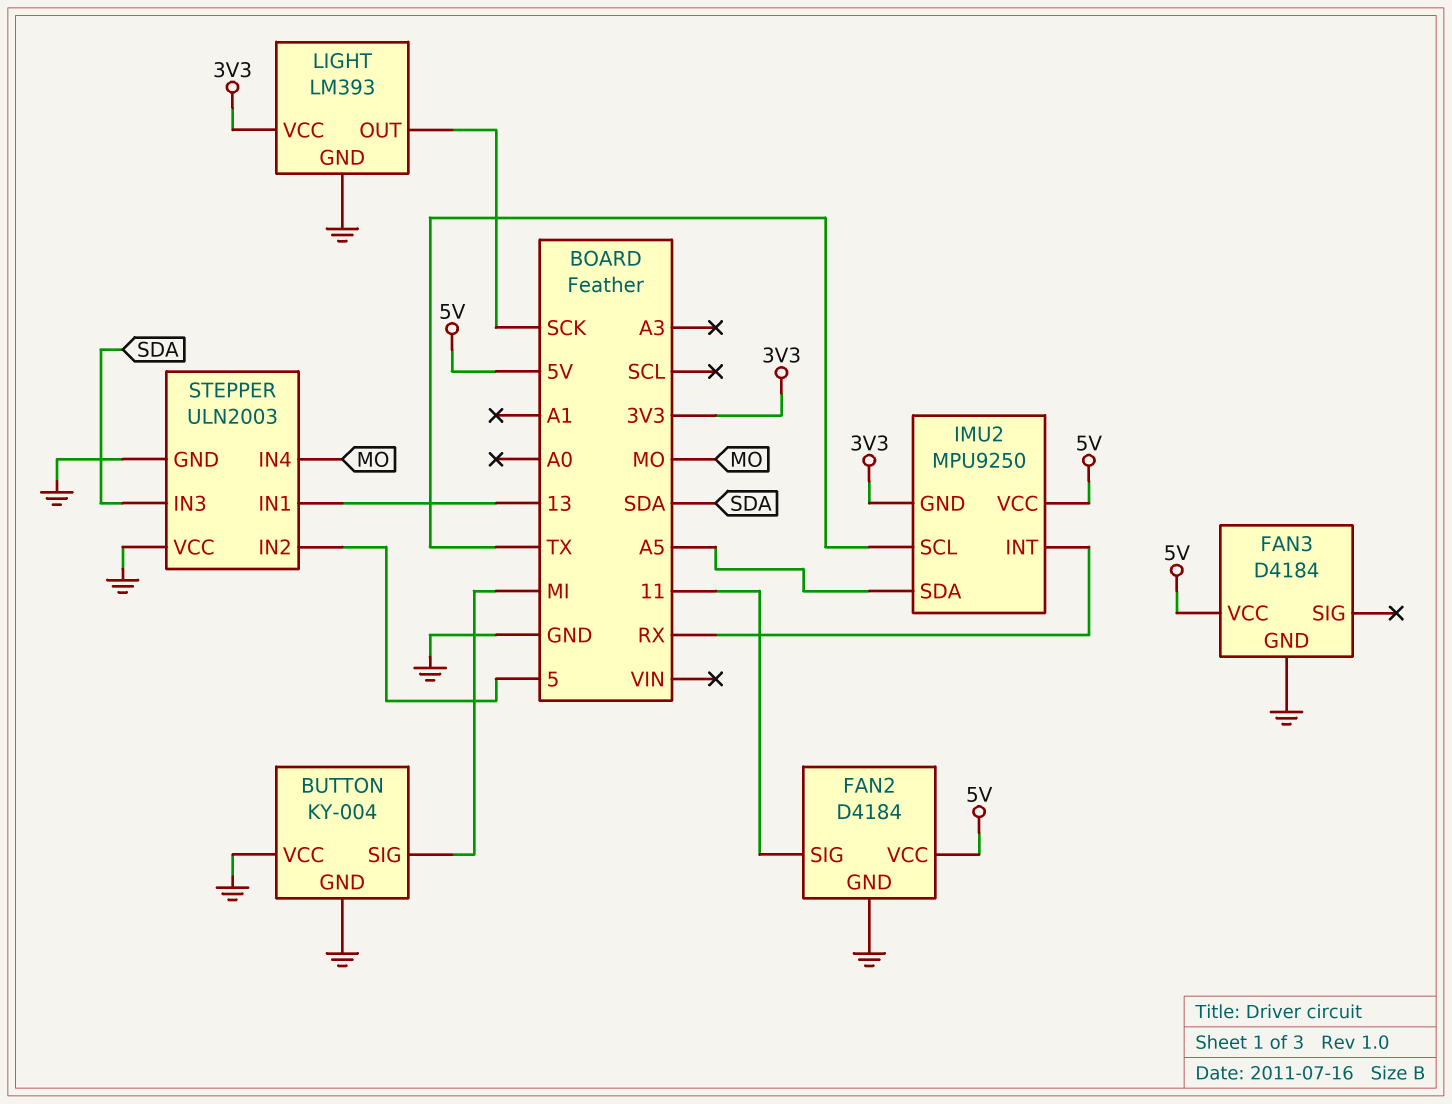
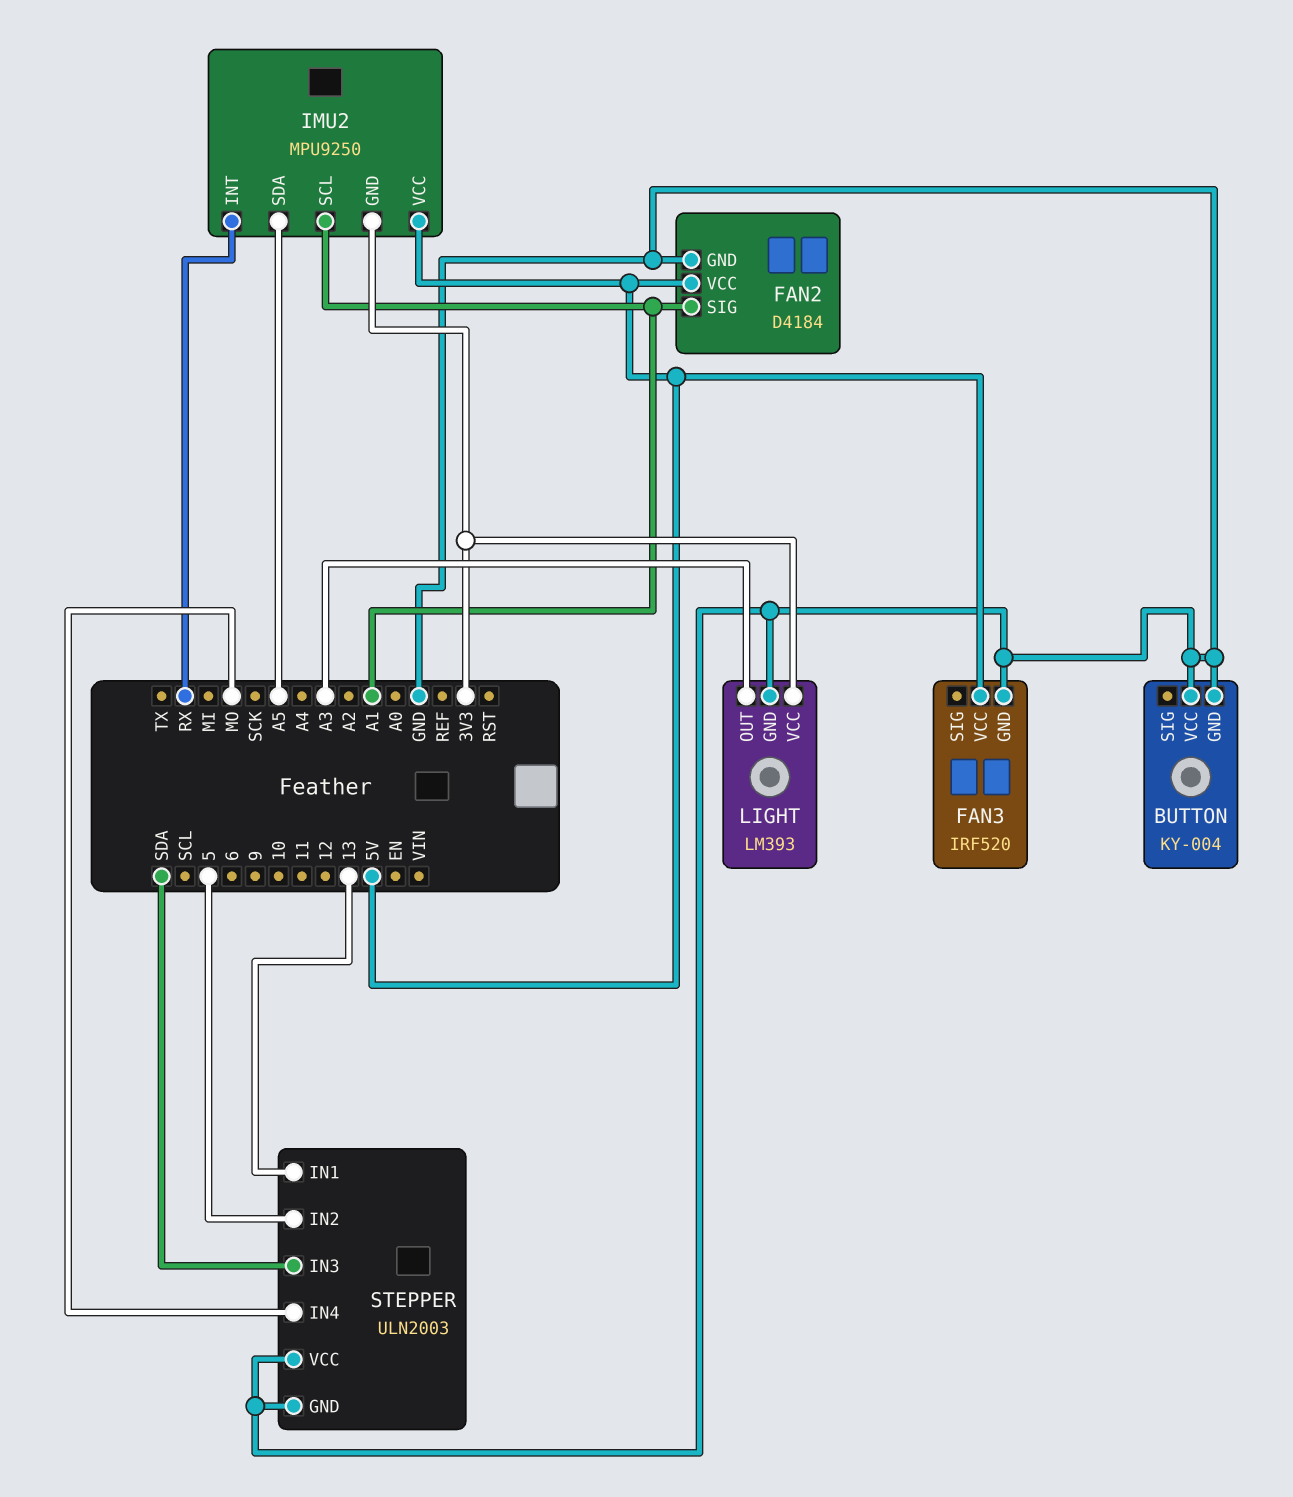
BUTTON pin SIG: MI -> none
FAN2 pin SIG: 11 -> A1
FAN3: D4184 -> IRF520
IMU2 pin SCL: TX -> A1
LIGHT pin OUT: SCK -> A3

